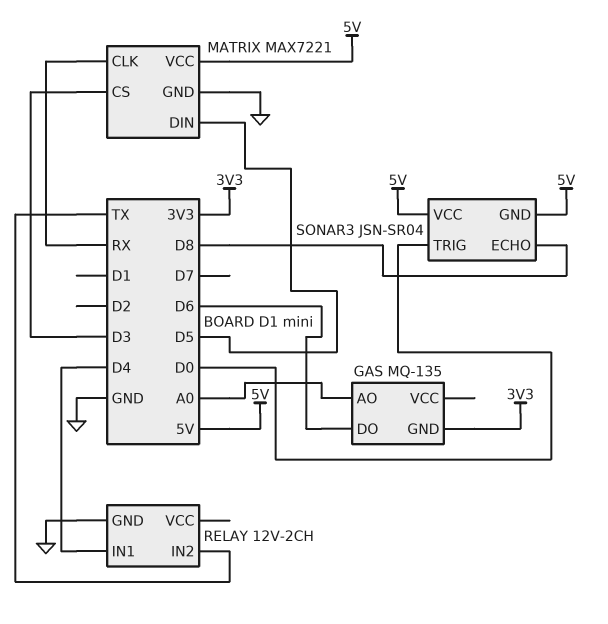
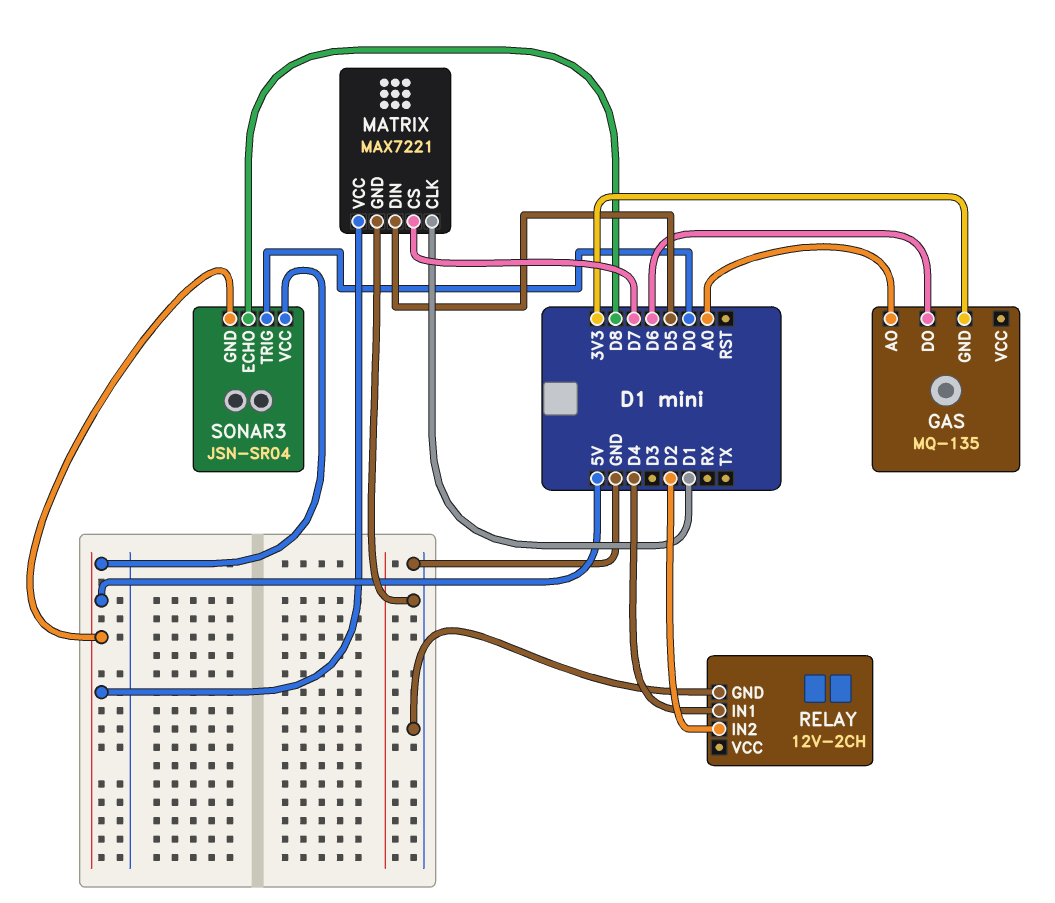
MATRIX pin CLK: RX -> D1
MATRIX pin CS: D3 -> D7
RELAY pin IN2: TX -> D2

